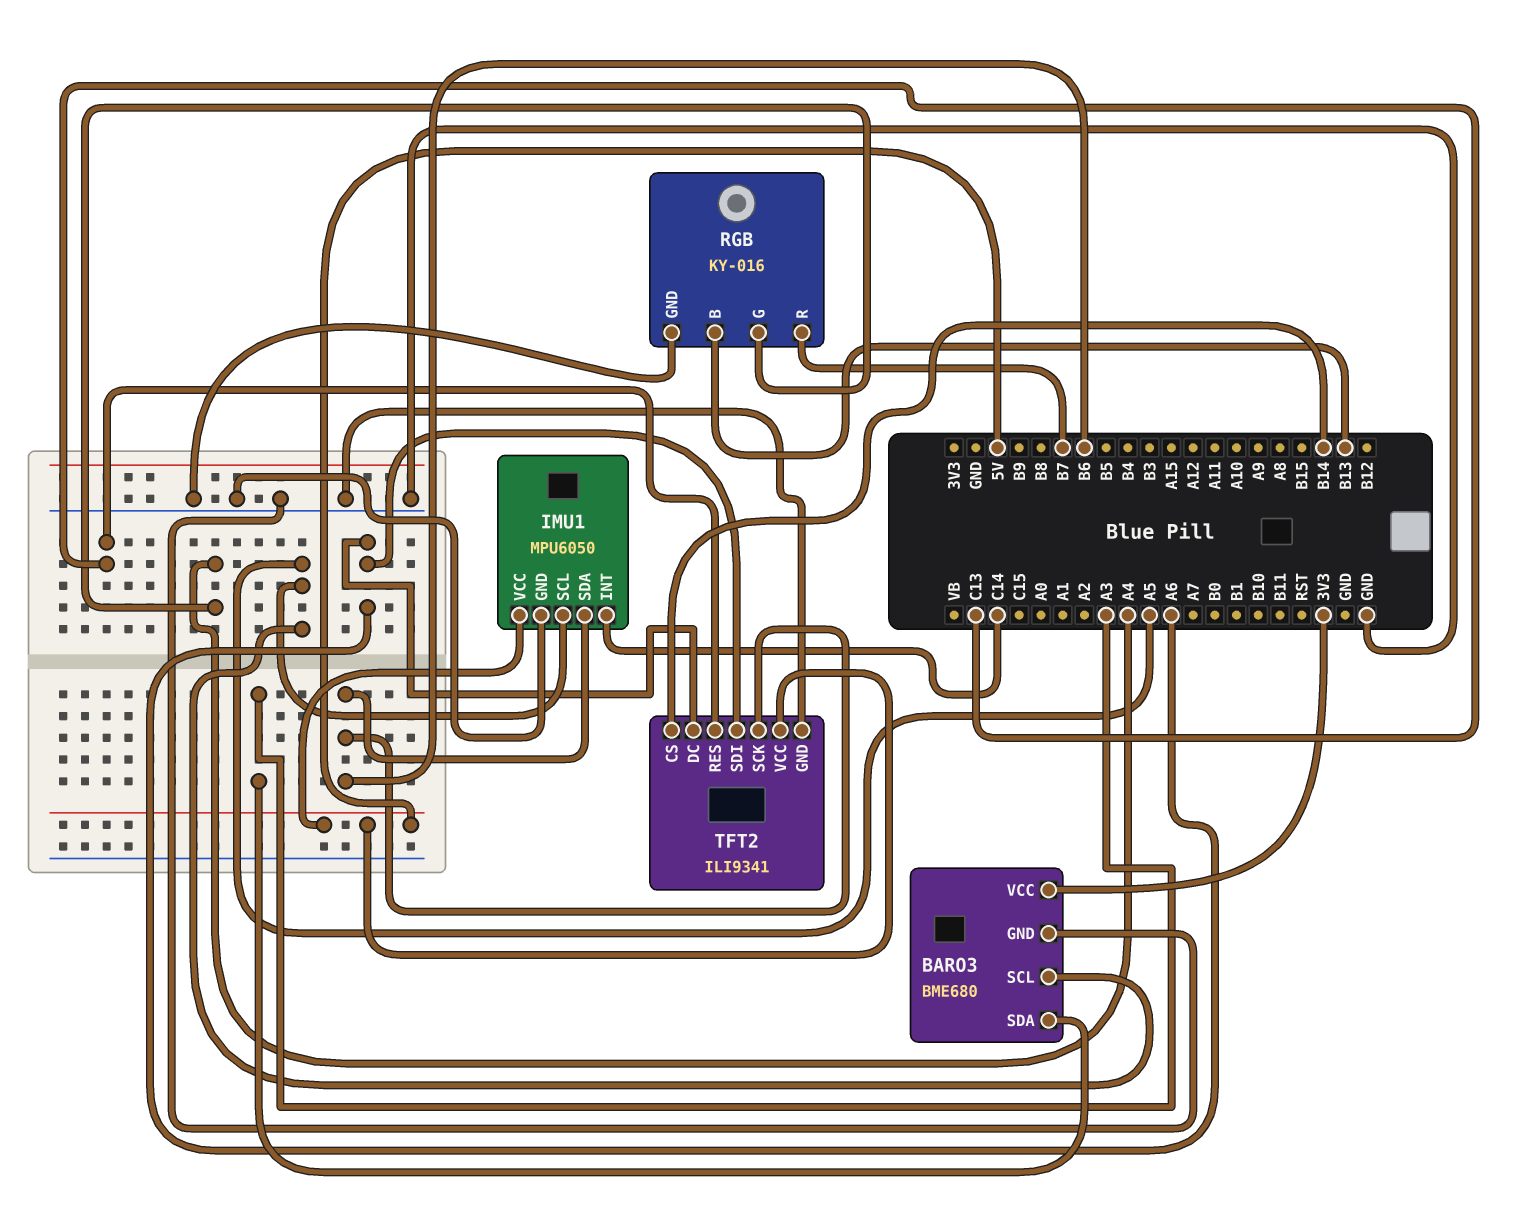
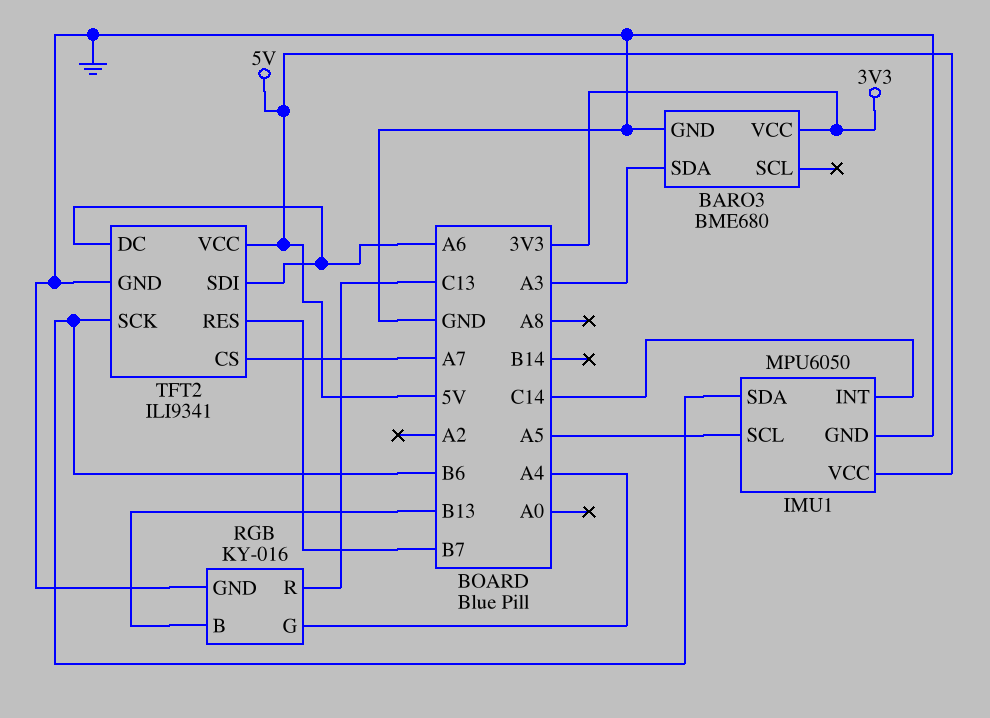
BARO3 pin SCL: A5 -> none
RGB pin R: B7 -> C13
TFT2 pin CS: B14 -> A7
TFT2 pin RES: C13 -> B7

